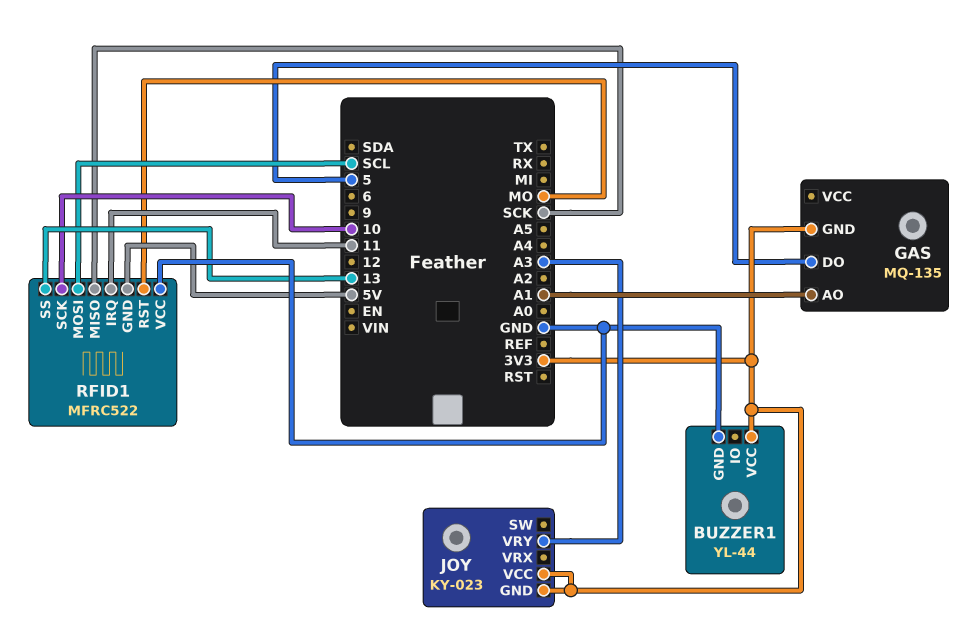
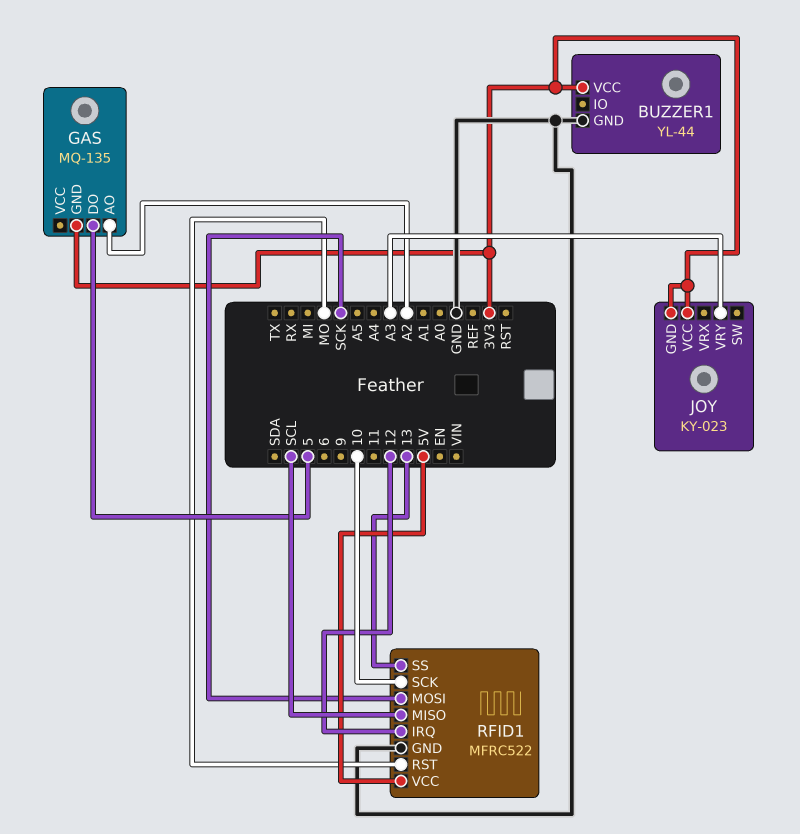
GAS pin AO: A1 -> A2
RFID1 pin GND: 5V -> GND
RFID1 pin IRQ: 11 -> 12
RFID1 pin MISO: SCK -> SCL
RFID1 pin MOSI: SCL -> SCK
RFID1 pin VCC: GND -> 5V

